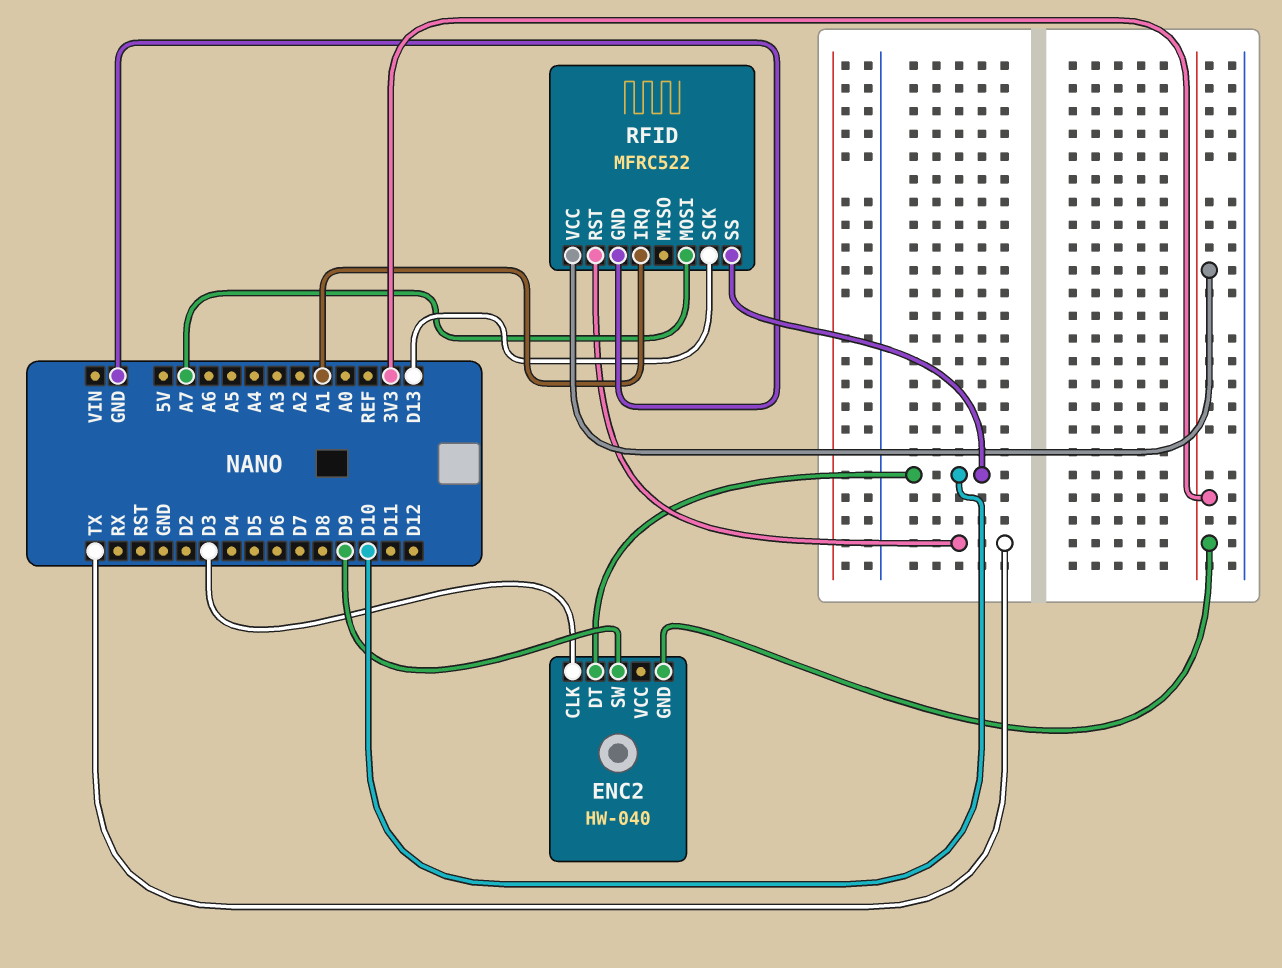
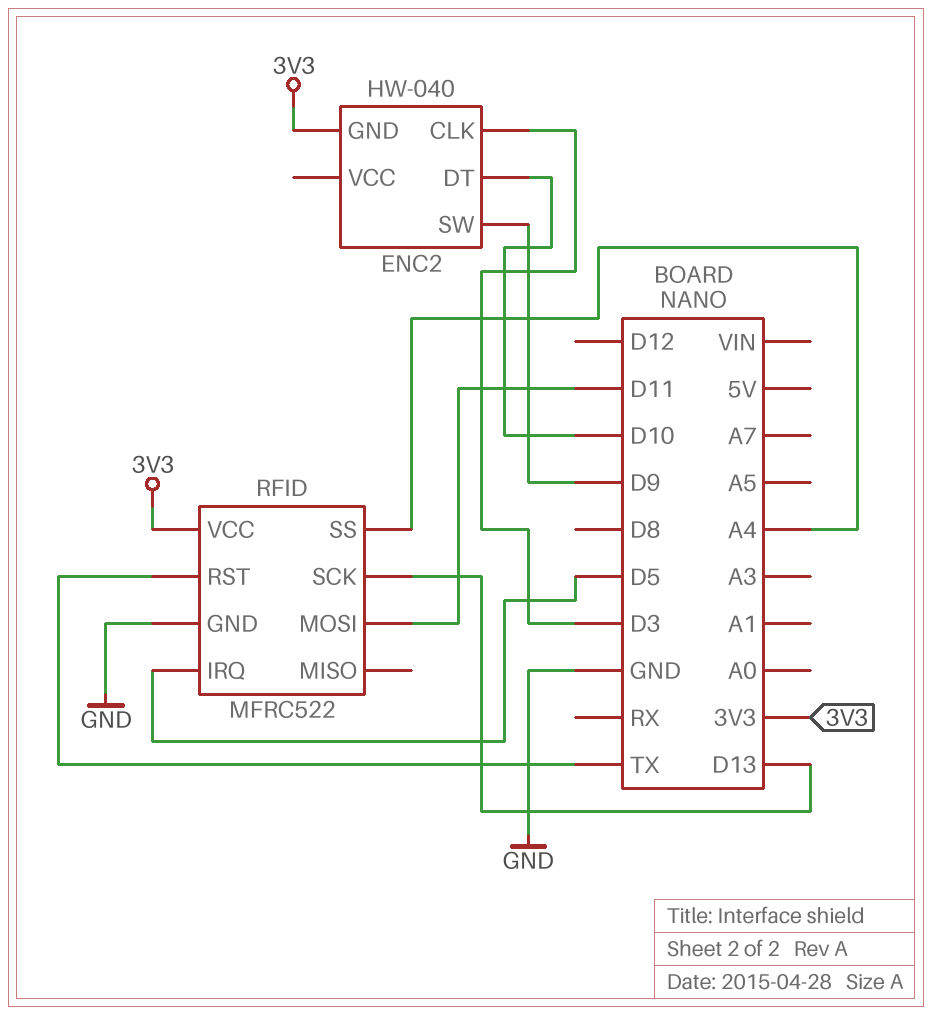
RFID pin IRQ: A1 -> D5
RFID pin MOSI: A7 -> D11
RFID pin SS: D10 -> A4

